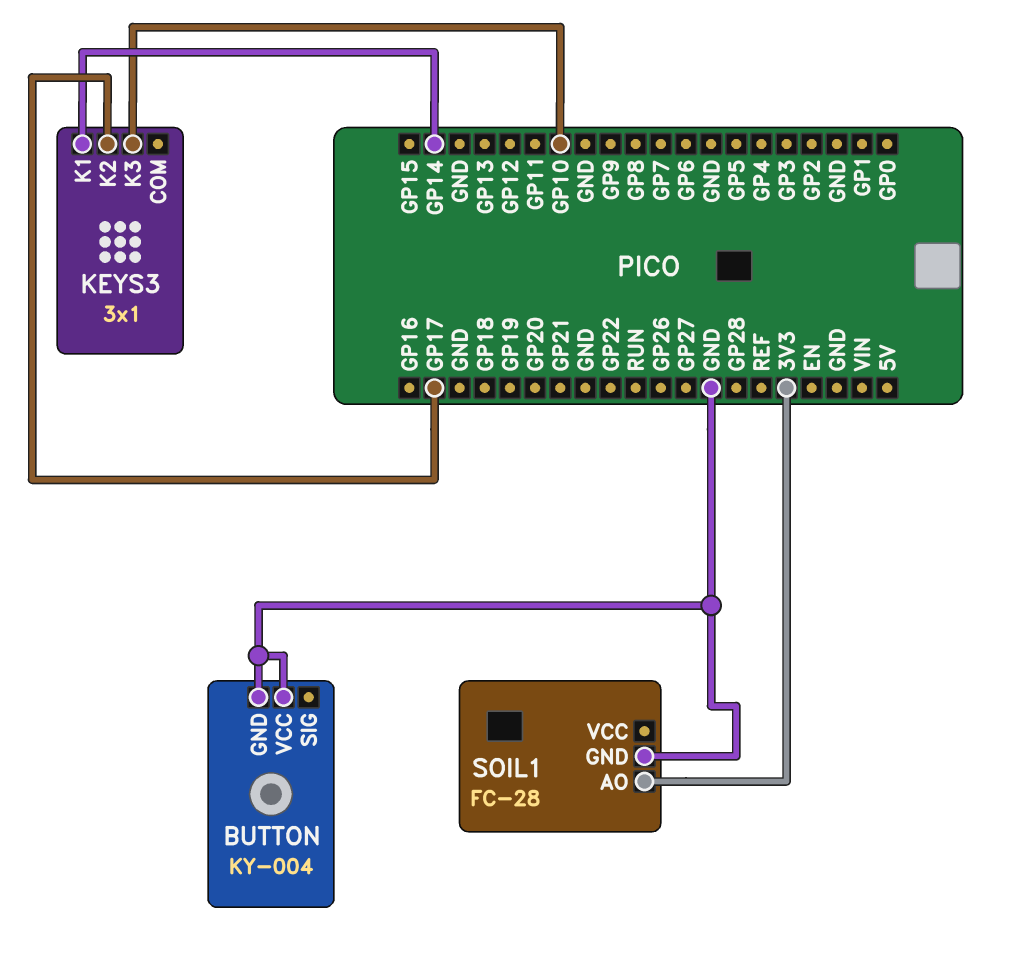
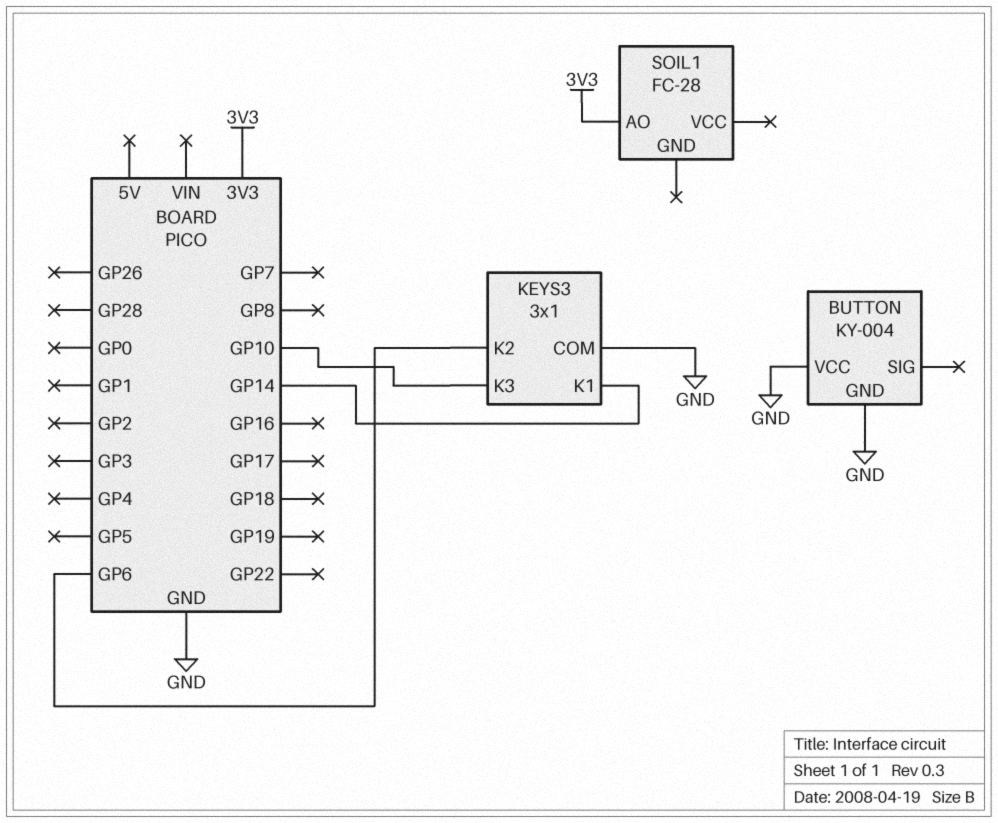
KEYS3 pin COM: none -> GND
KEYS3 pin K2: GP17 -> GP6
SOIL1 pin GND: GND -> none

